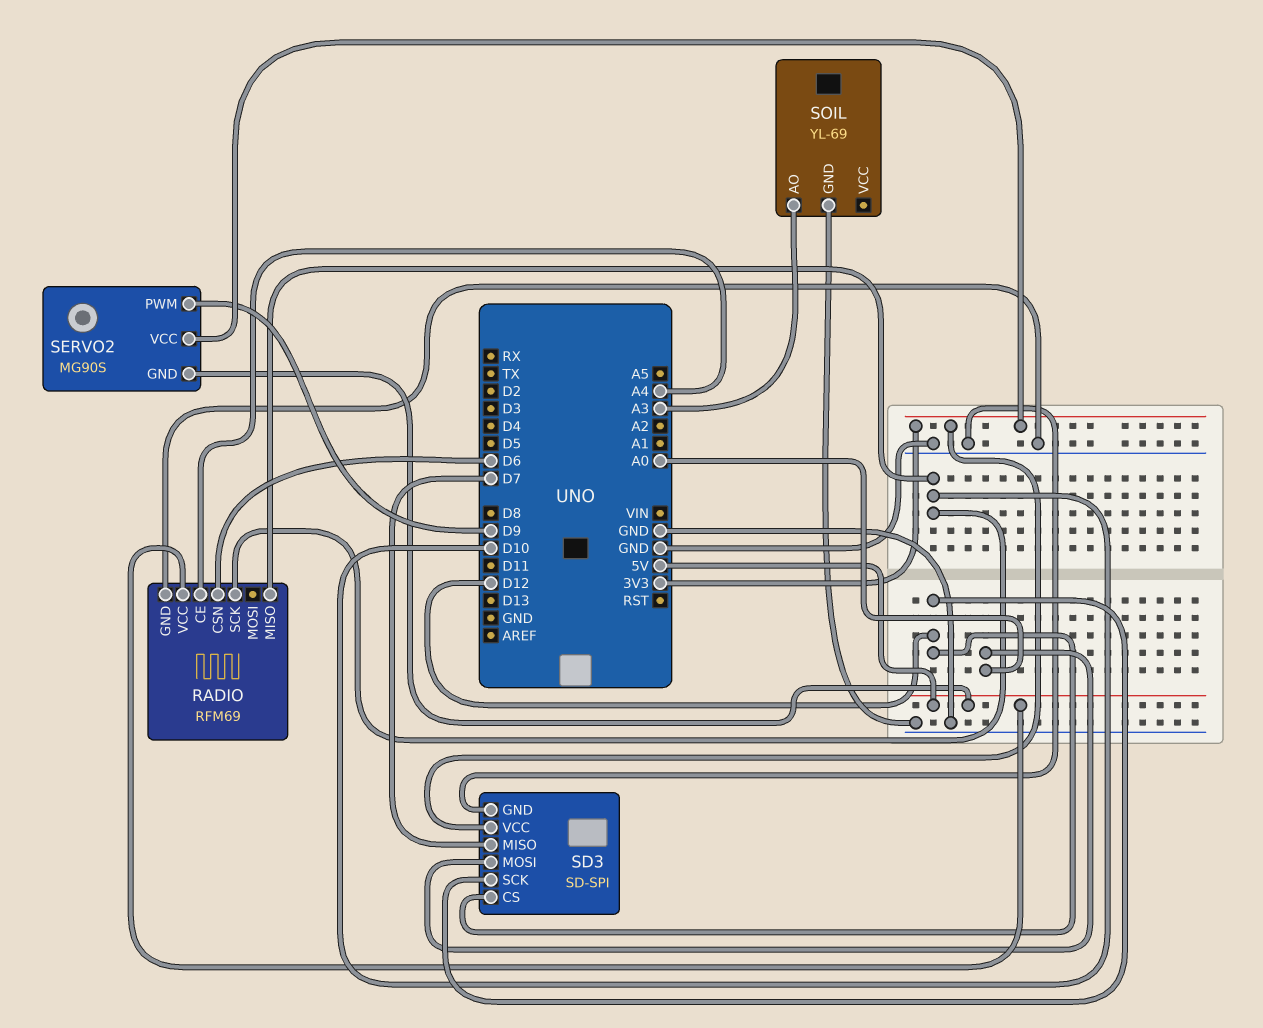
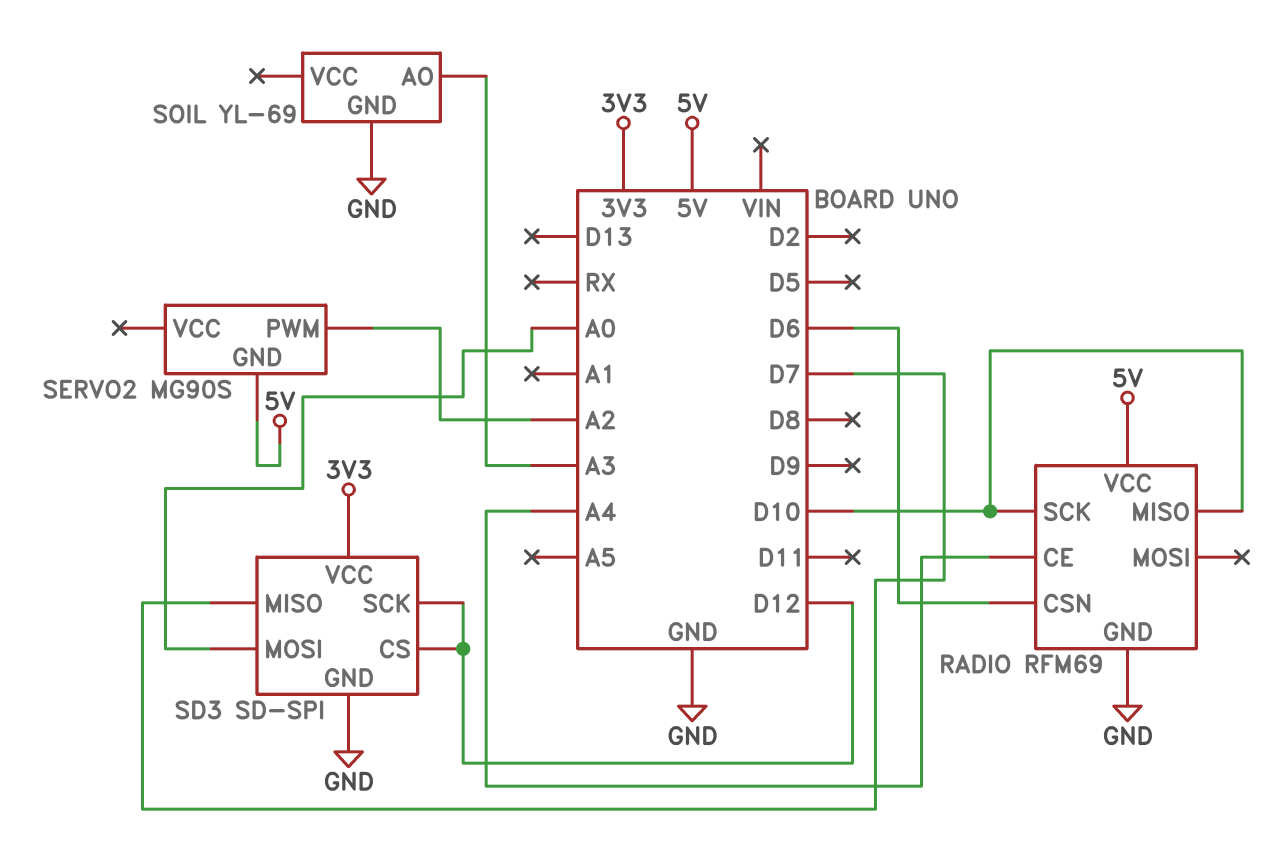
SERVO2 pin PWM: D9 -> A2
SERVO2 pin VCC: 3V3 -> none

